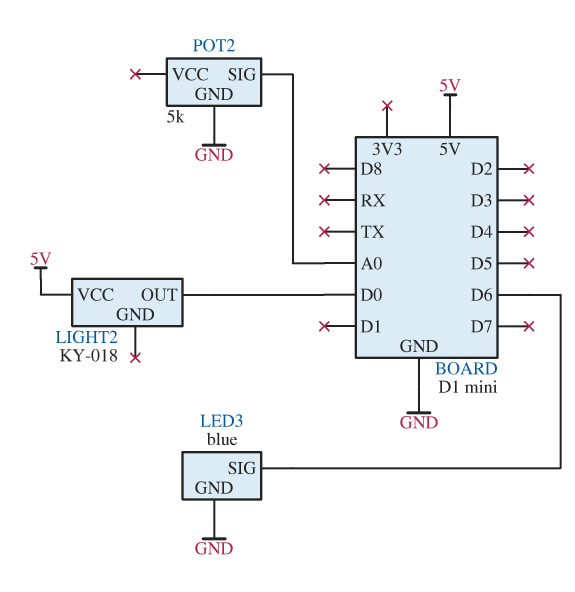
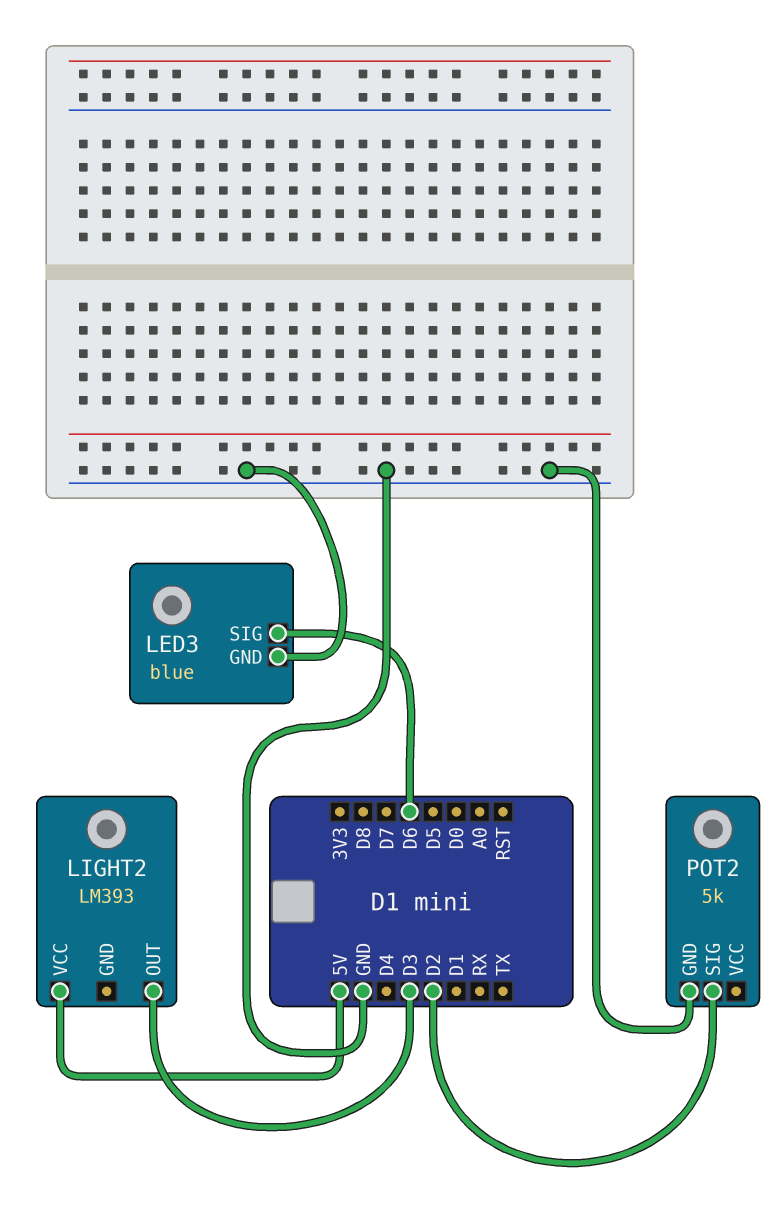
LIGHT2: KY-018 -> LM393
LIGHT2 pin OUT: D0 -> D3
POT2 pin SIG: A0 -> D2

